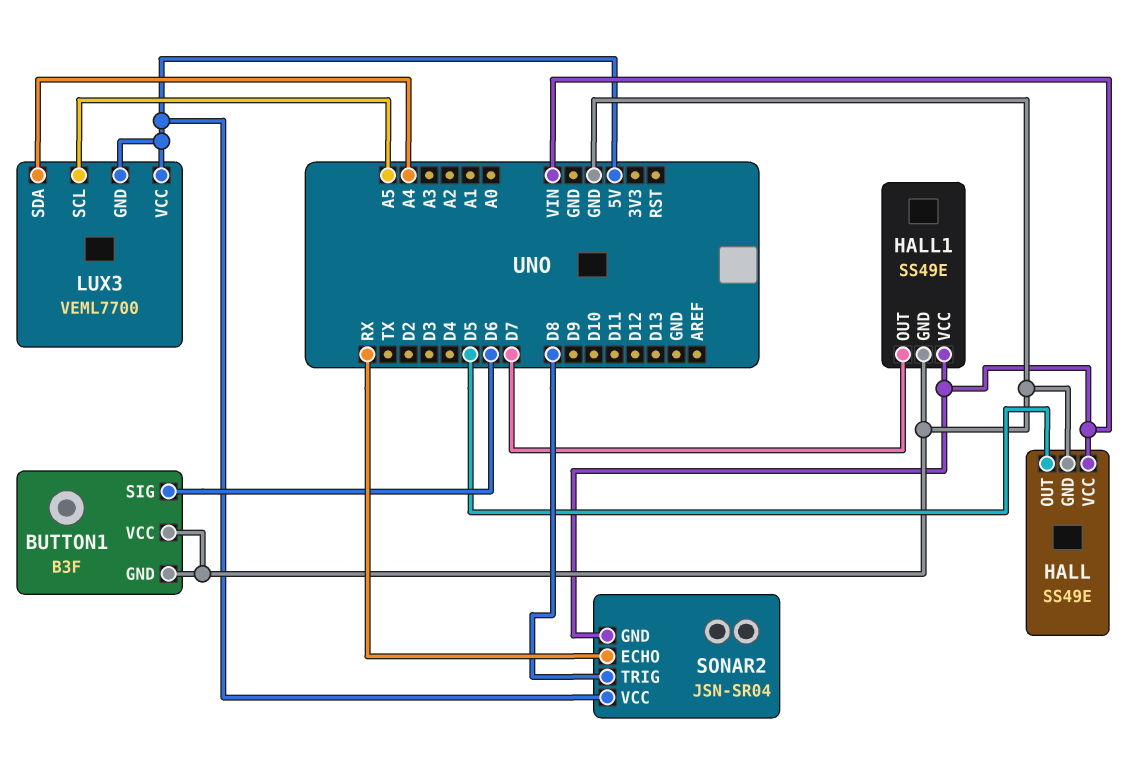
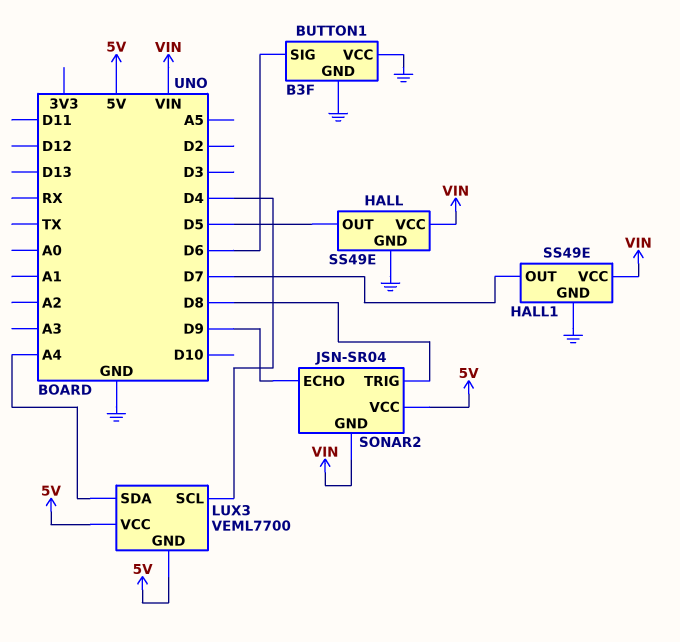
LUX3 pin SCL: A5 -> D4
SONAR2 pin ECHO: RX -> D9

